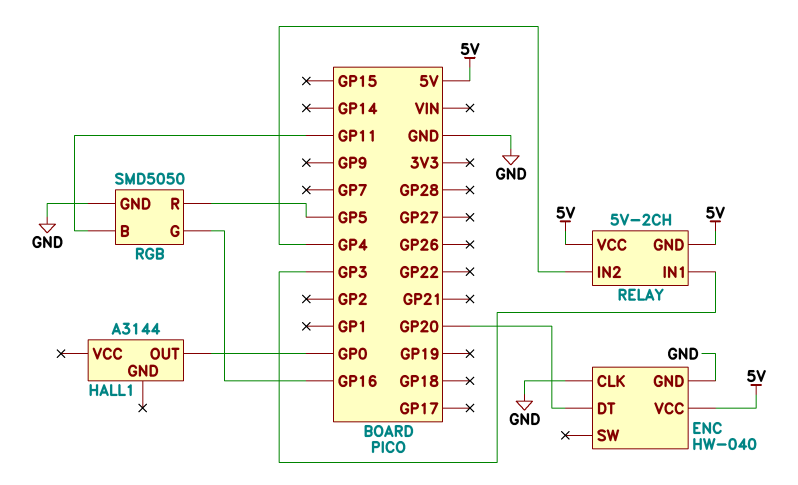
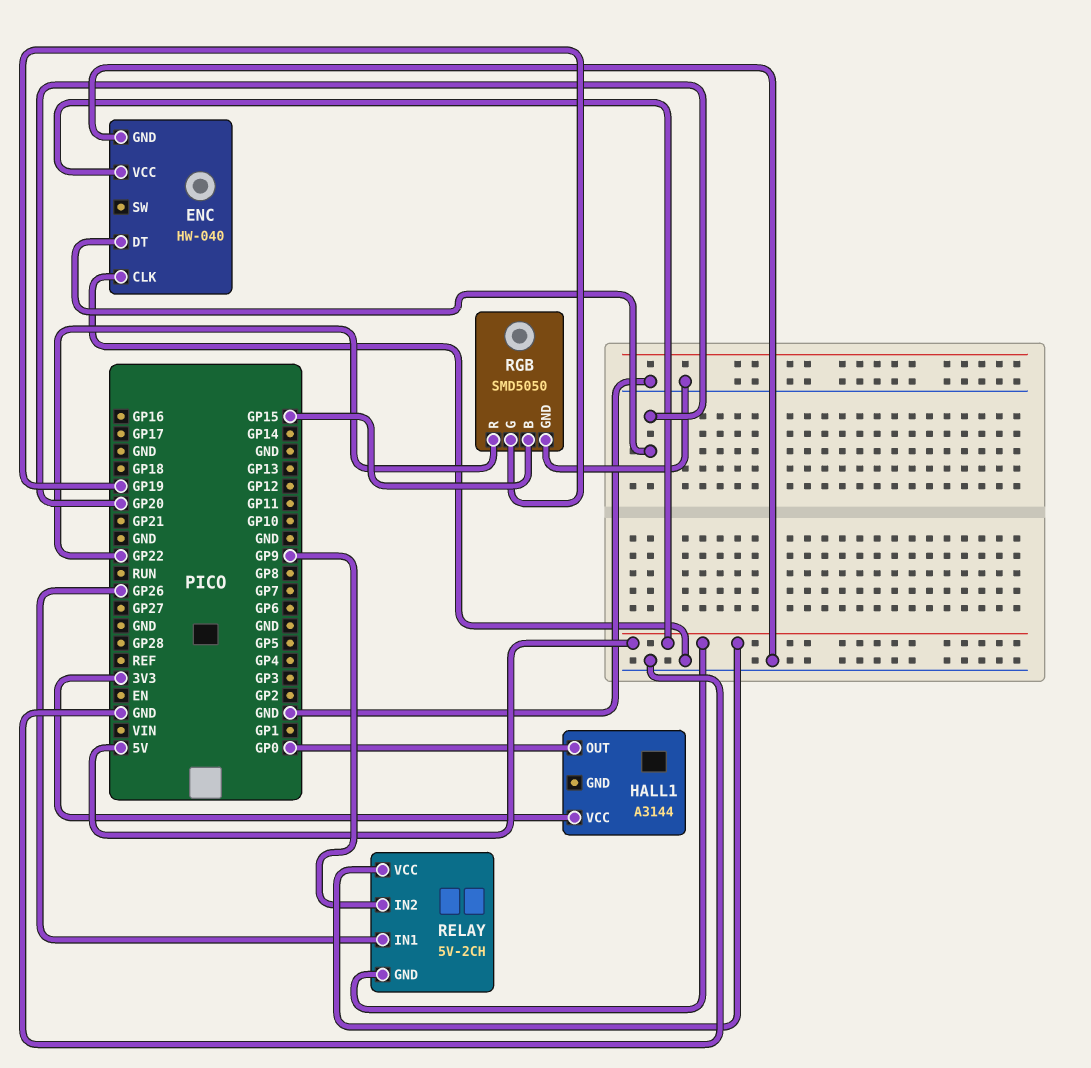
HALL1 pin VCC: none -> 3V3
RELAY pin IN1: GP3 -> GP26
RELAY pin IN2: GP4 -> GP9
RGB pin B: GP11 -> GP15
RGB pin G: GP16 -> GP19
RGB pin R: GP5 -> GP22

